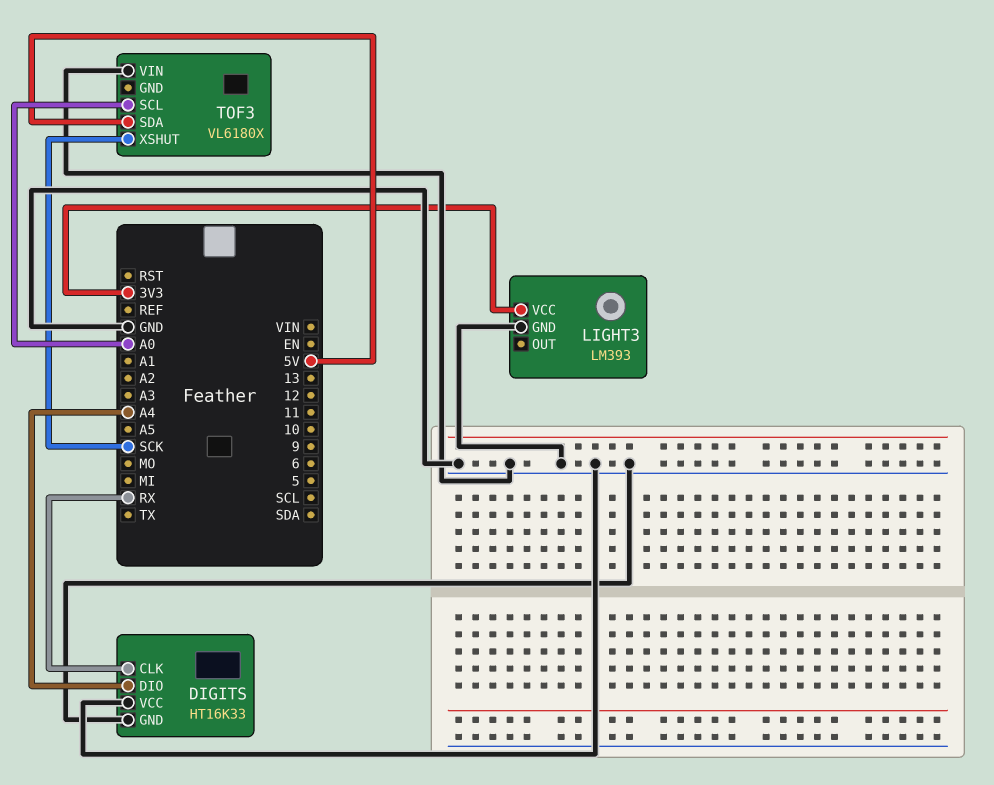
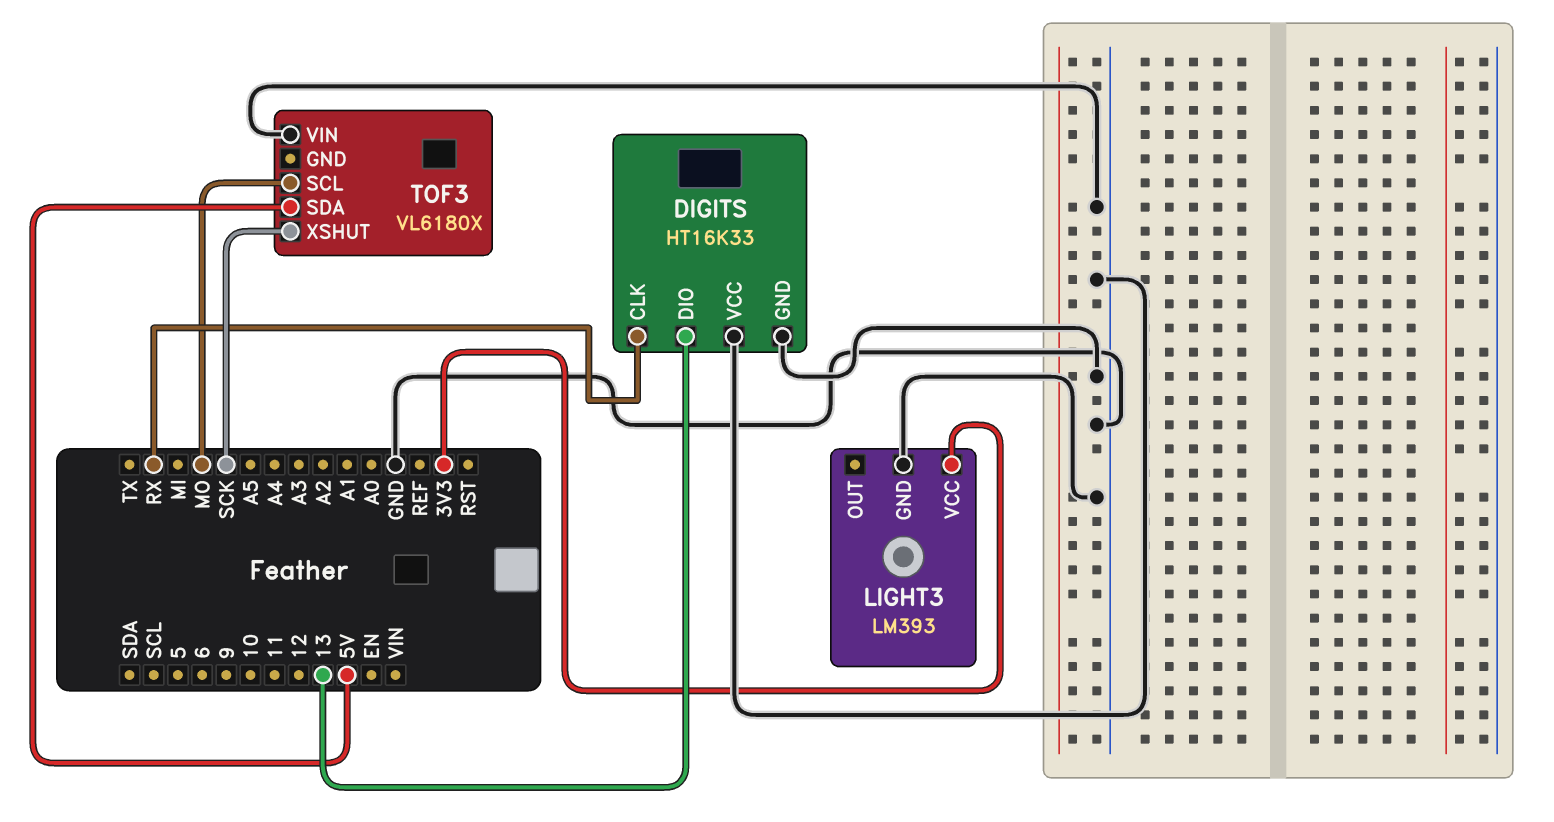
DIGITS pin DIO: A4 -> 13
TOF3 pin SCL: A0 -> MO

